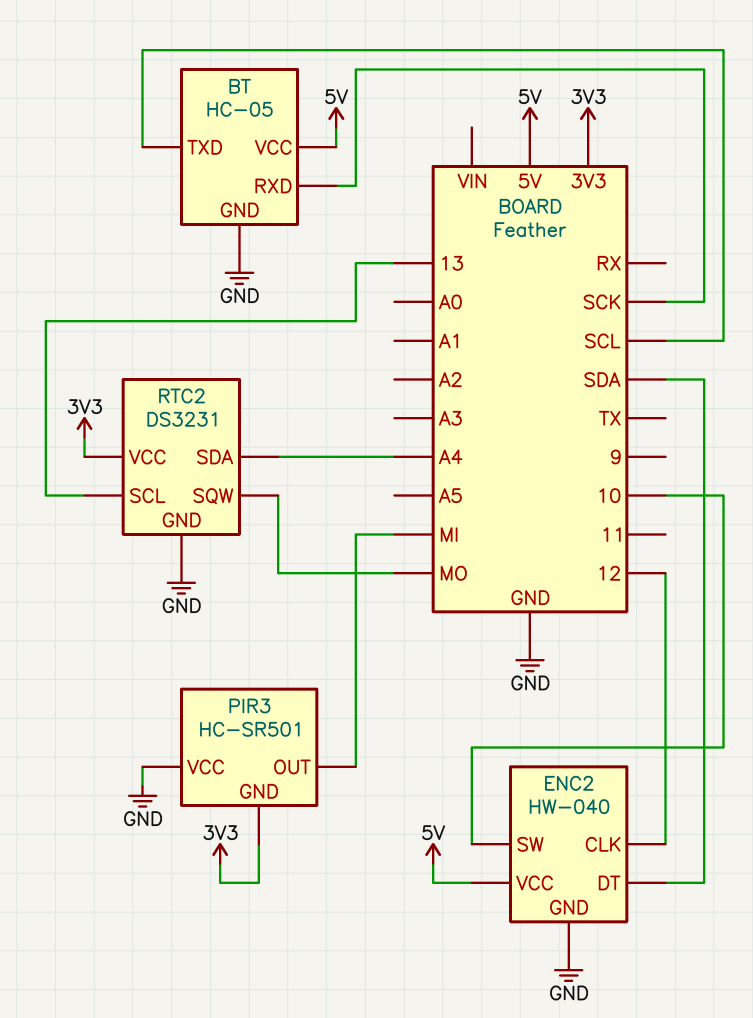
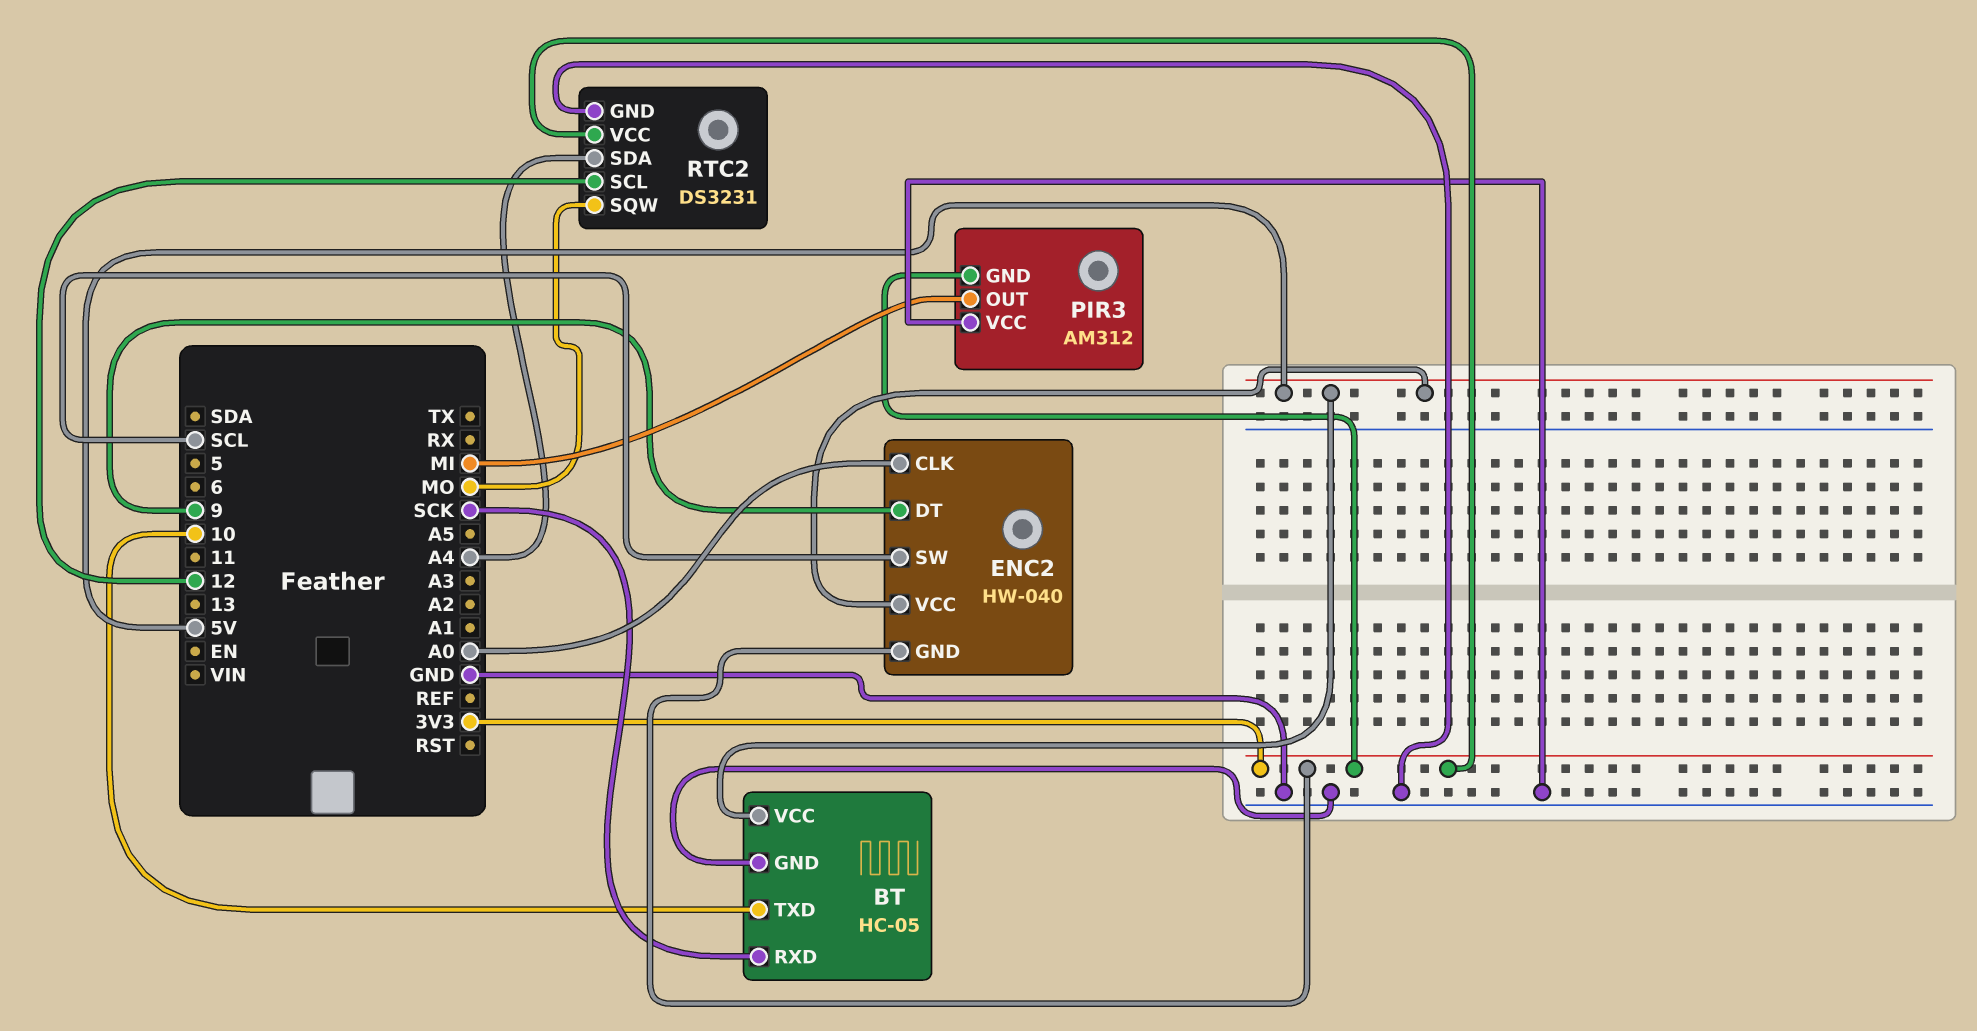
BT pin TXD: SCL -> 10
ENC2 pin CLK: 12 -> A0
ENC2 pin DT: SDA -> 9
ENC2 pin GND: GND -> 3V3
ENC2 pin SW: 10 -> SCL
PIR3: HC-SR501 -> AM312
RTC2 pin SCL: 13 -> 12

